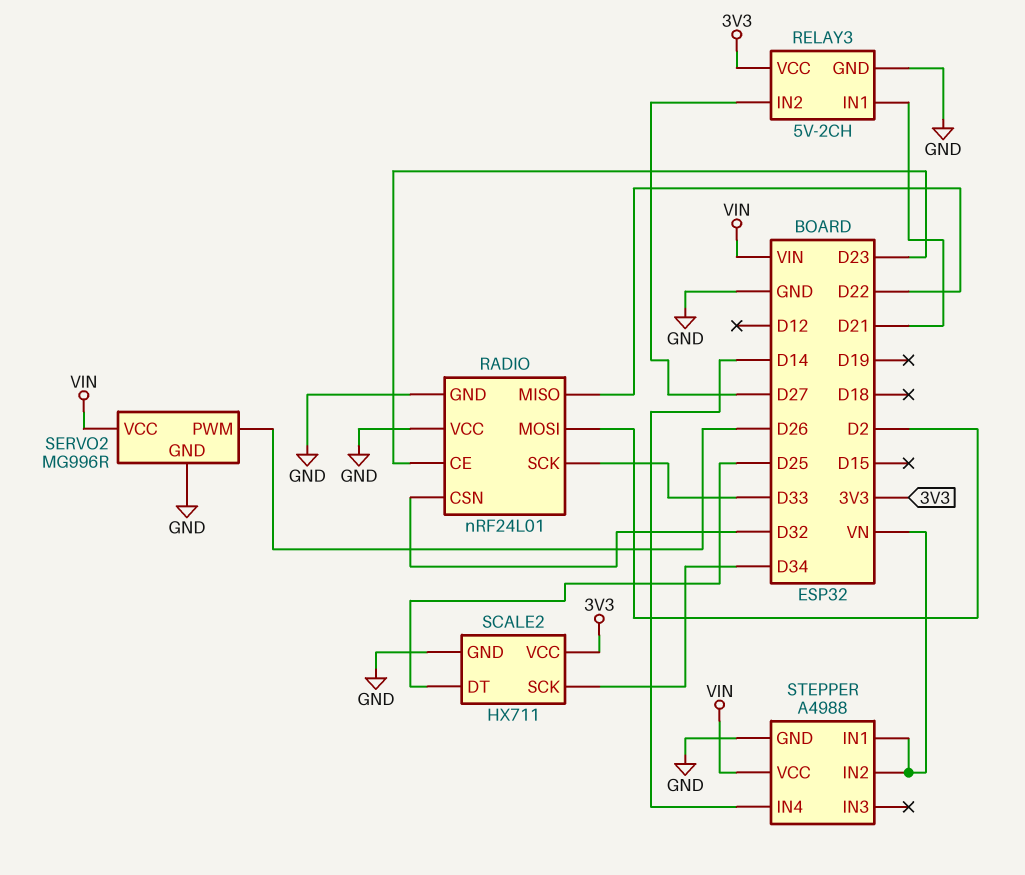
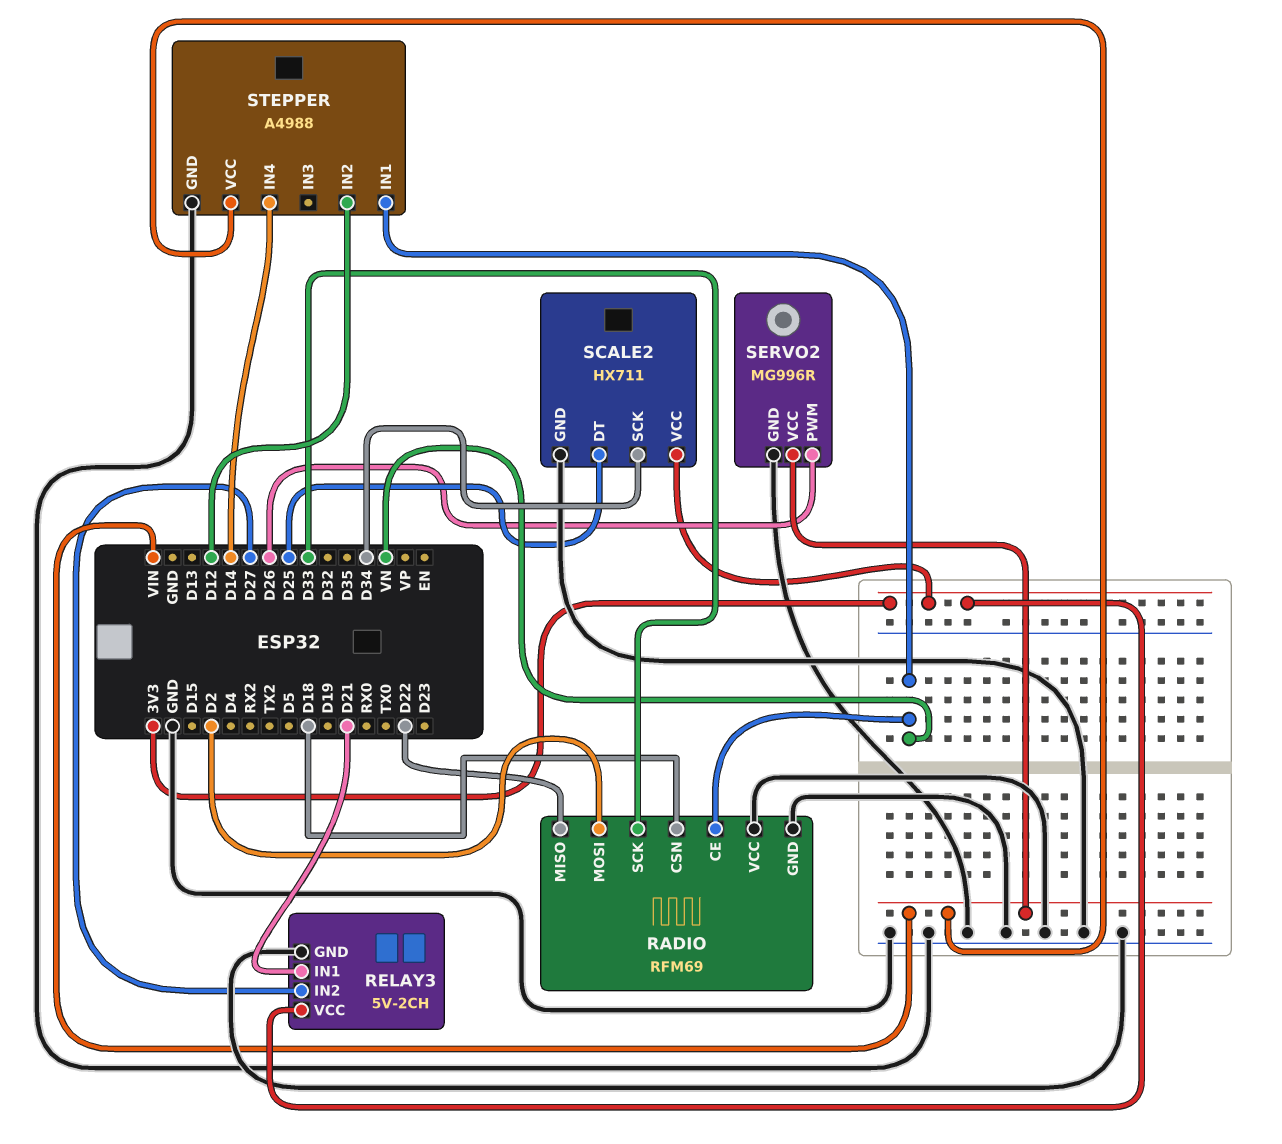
RADIO: nRF24L01 -> RFM69
RADIO pin CE: D23 -> VN
RADIO pin CSN: D32 -> D18
STEPPER pin IN2: VN -> D12

